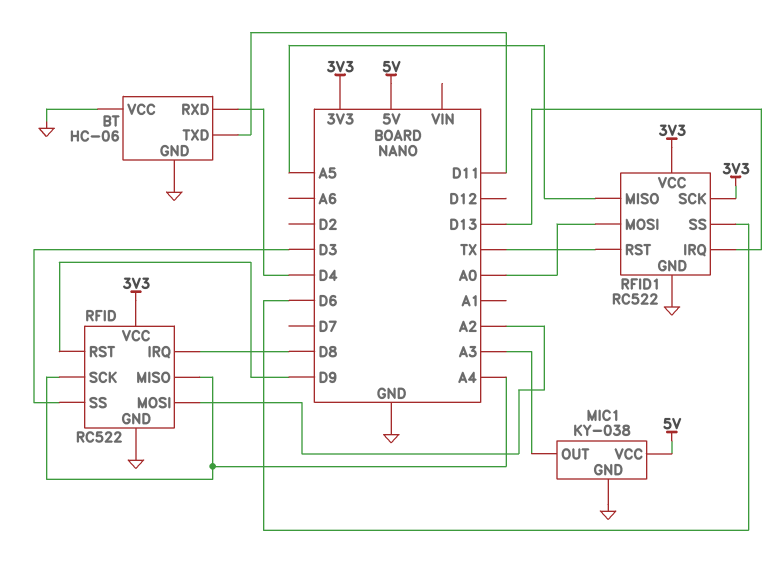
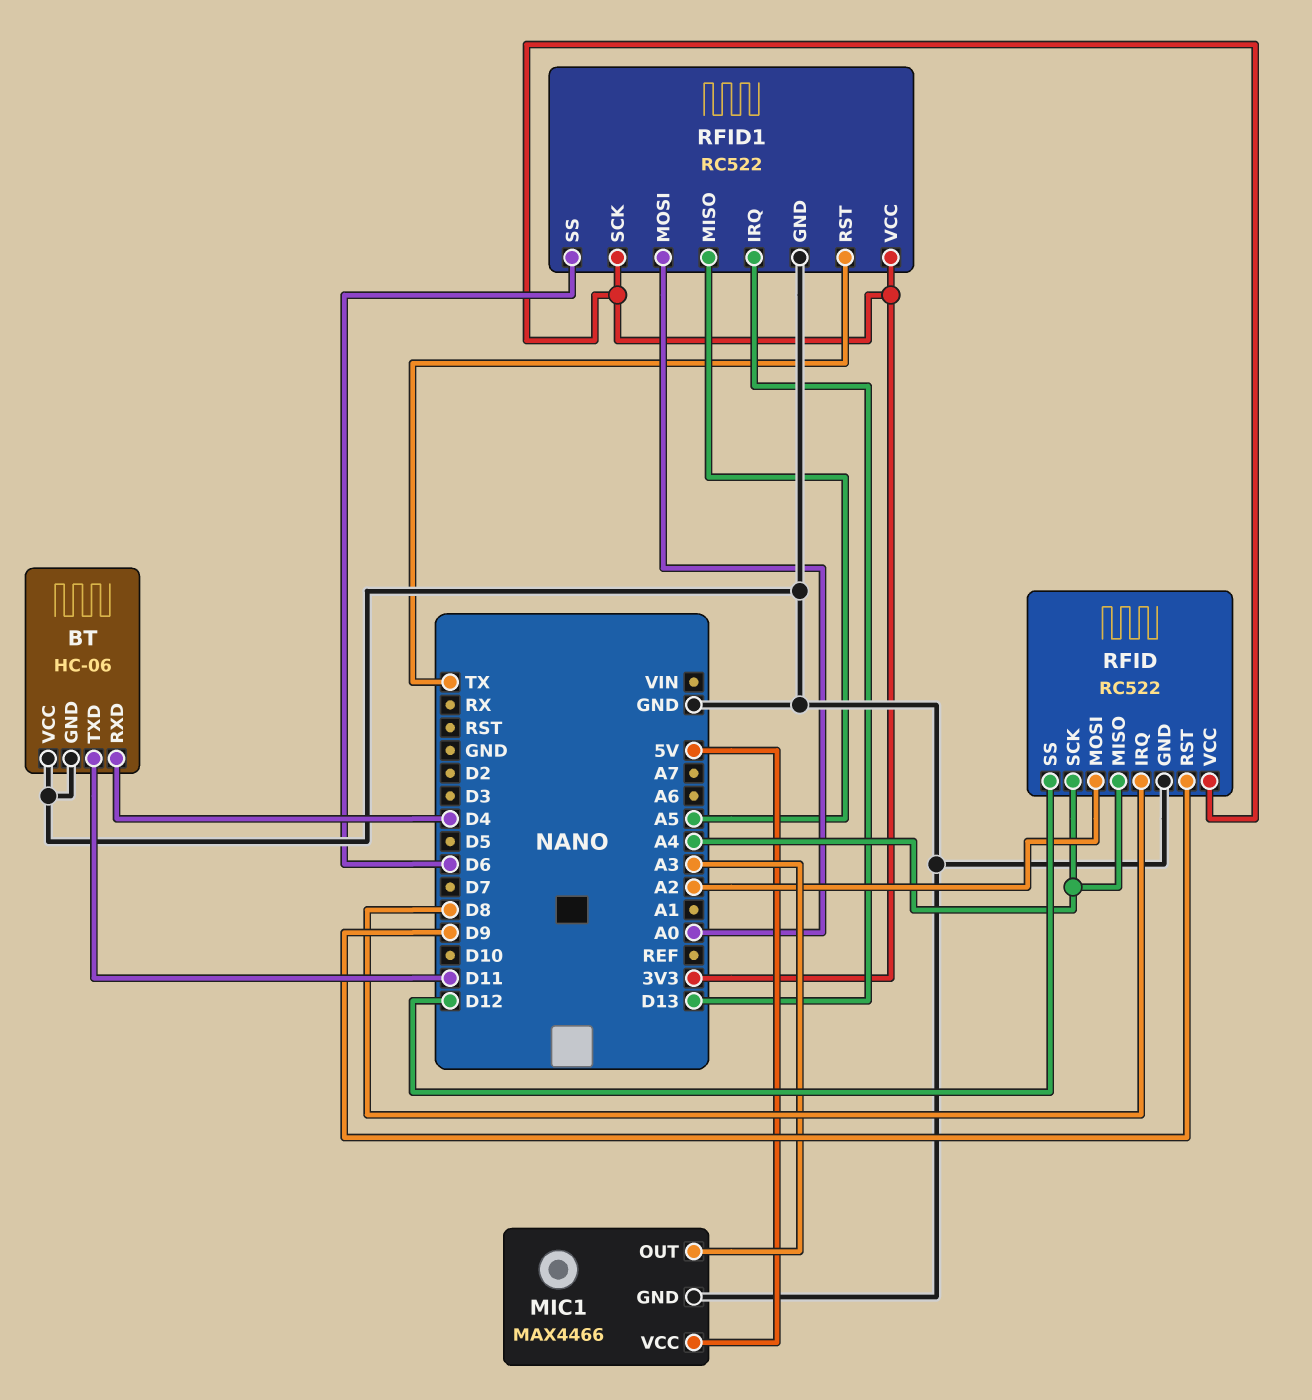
MIC1: KY-038 -> MAX4466
RFID pin SS: D3 -> D12

